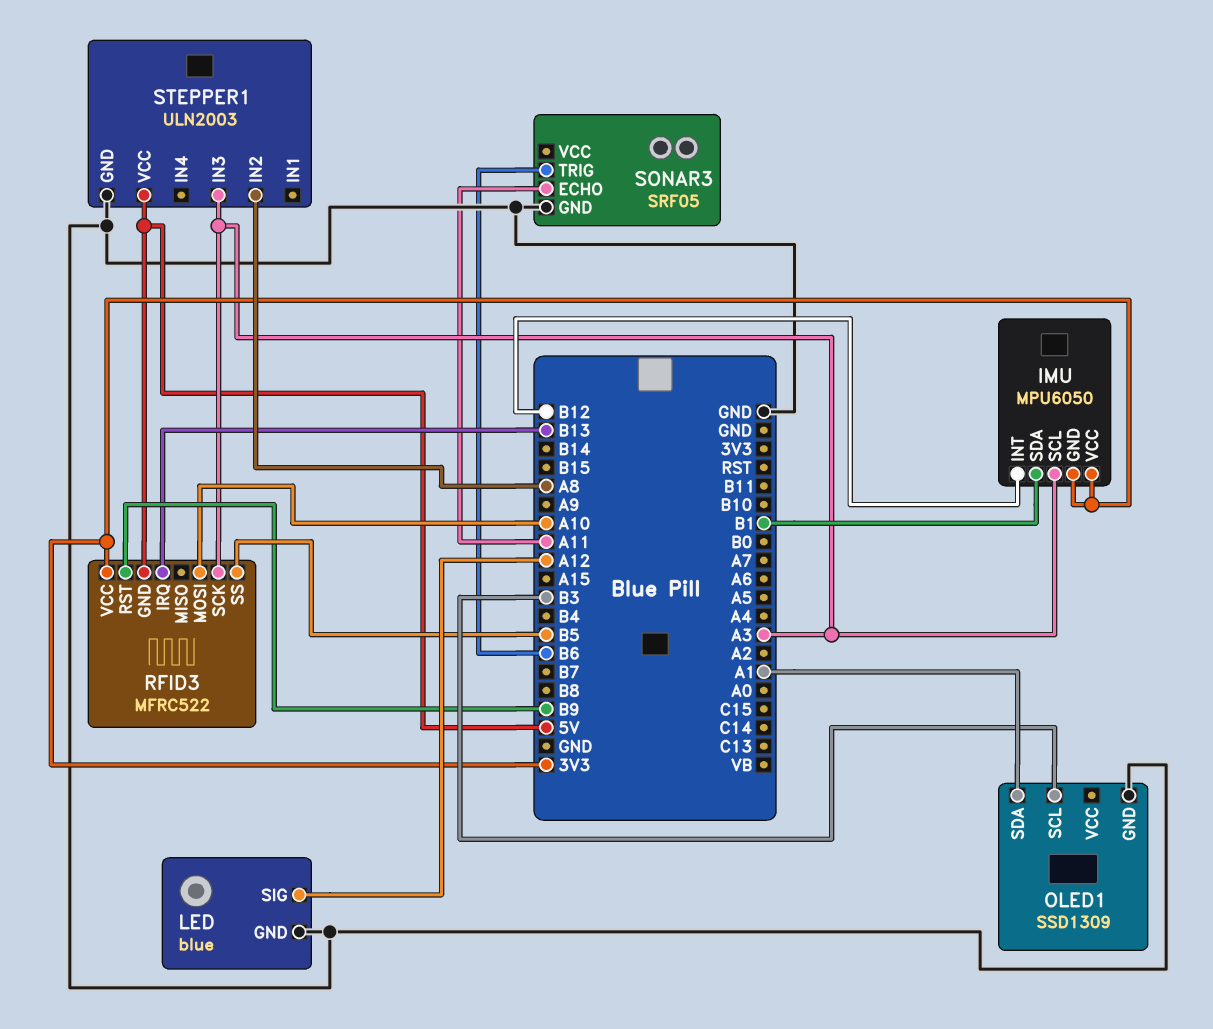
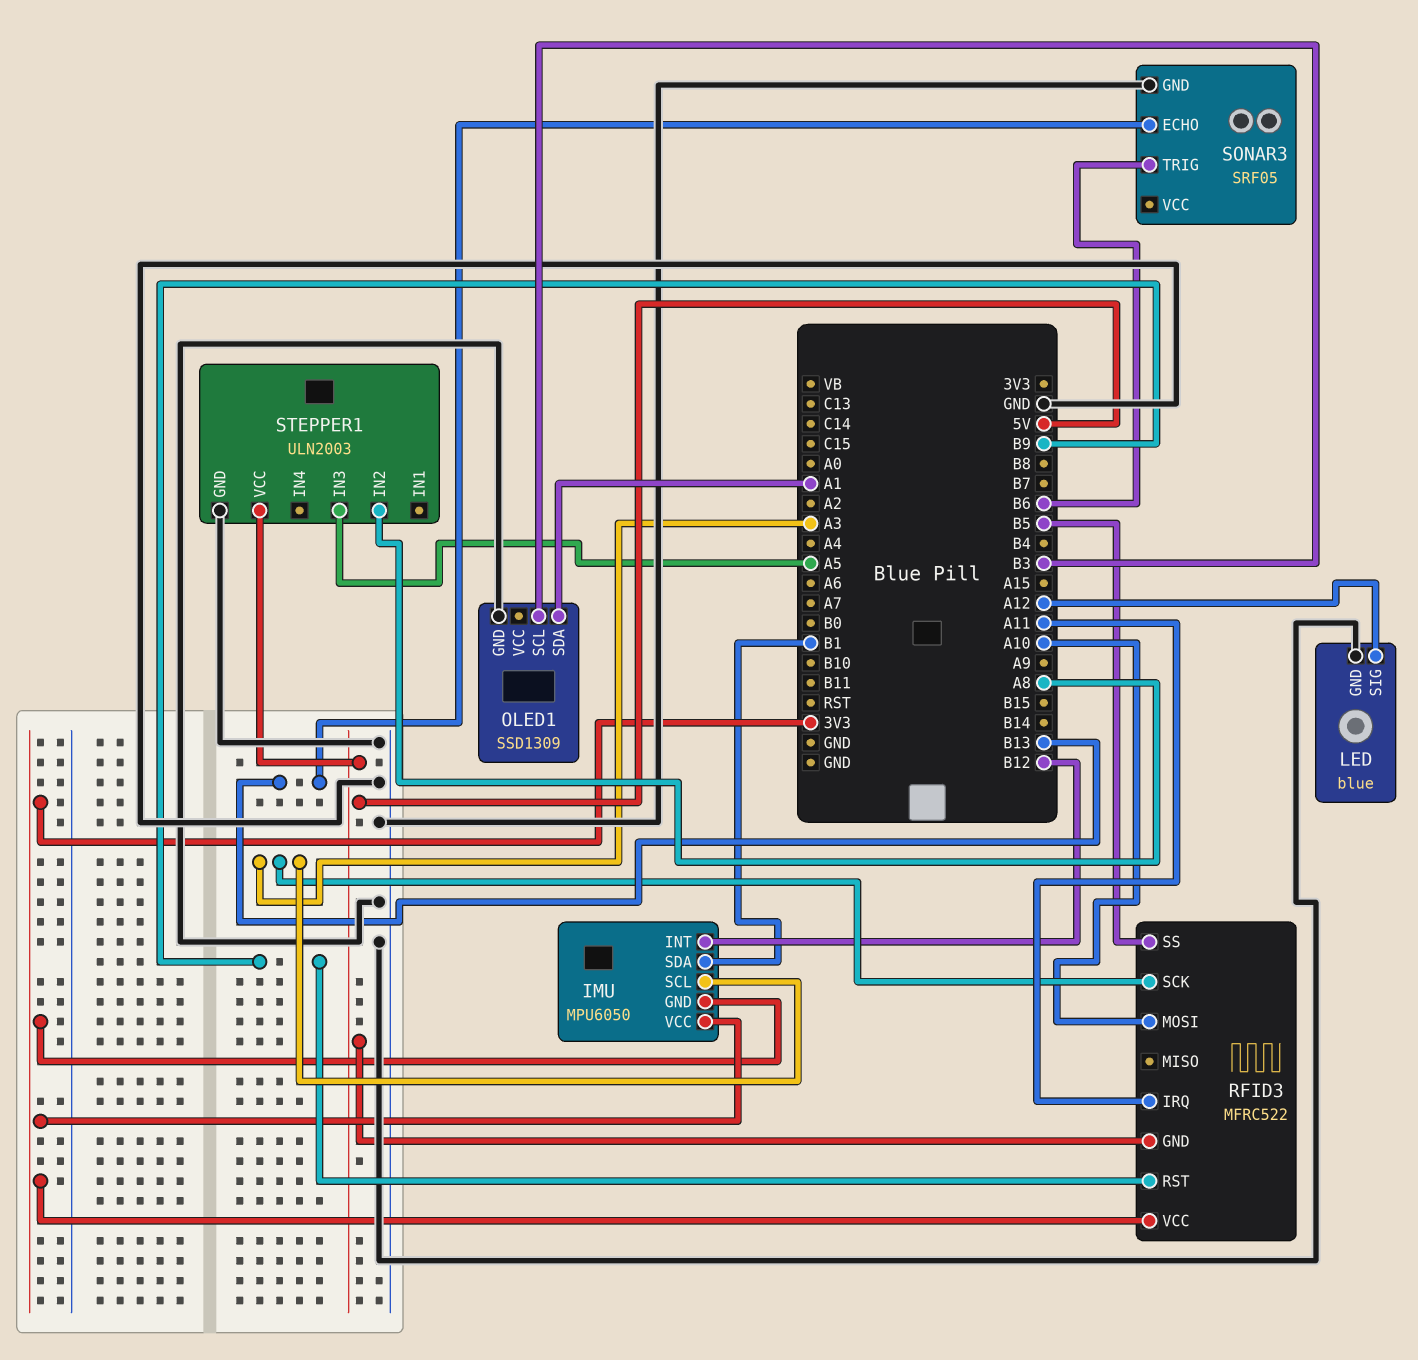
RFID3 pin IRQ: B13 -> A11
SONAR3 pin ECHO: A11 -> B13
STEPPER1 pin IN3: A3 -> A5

